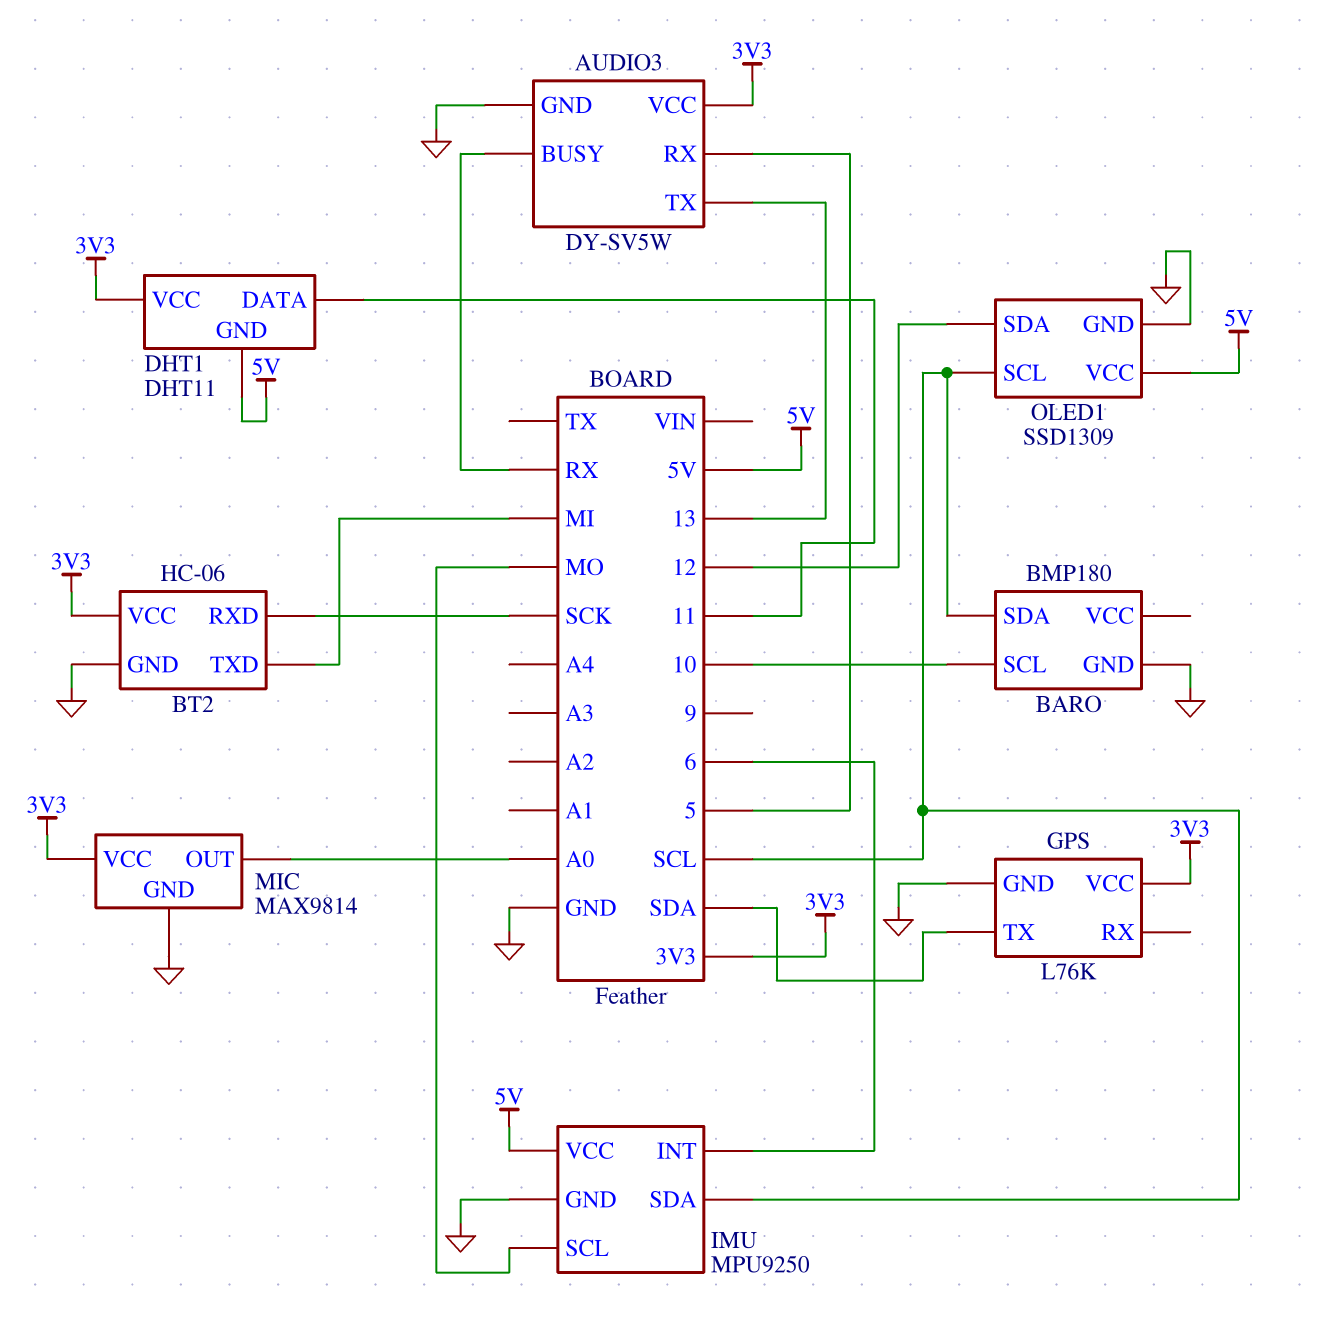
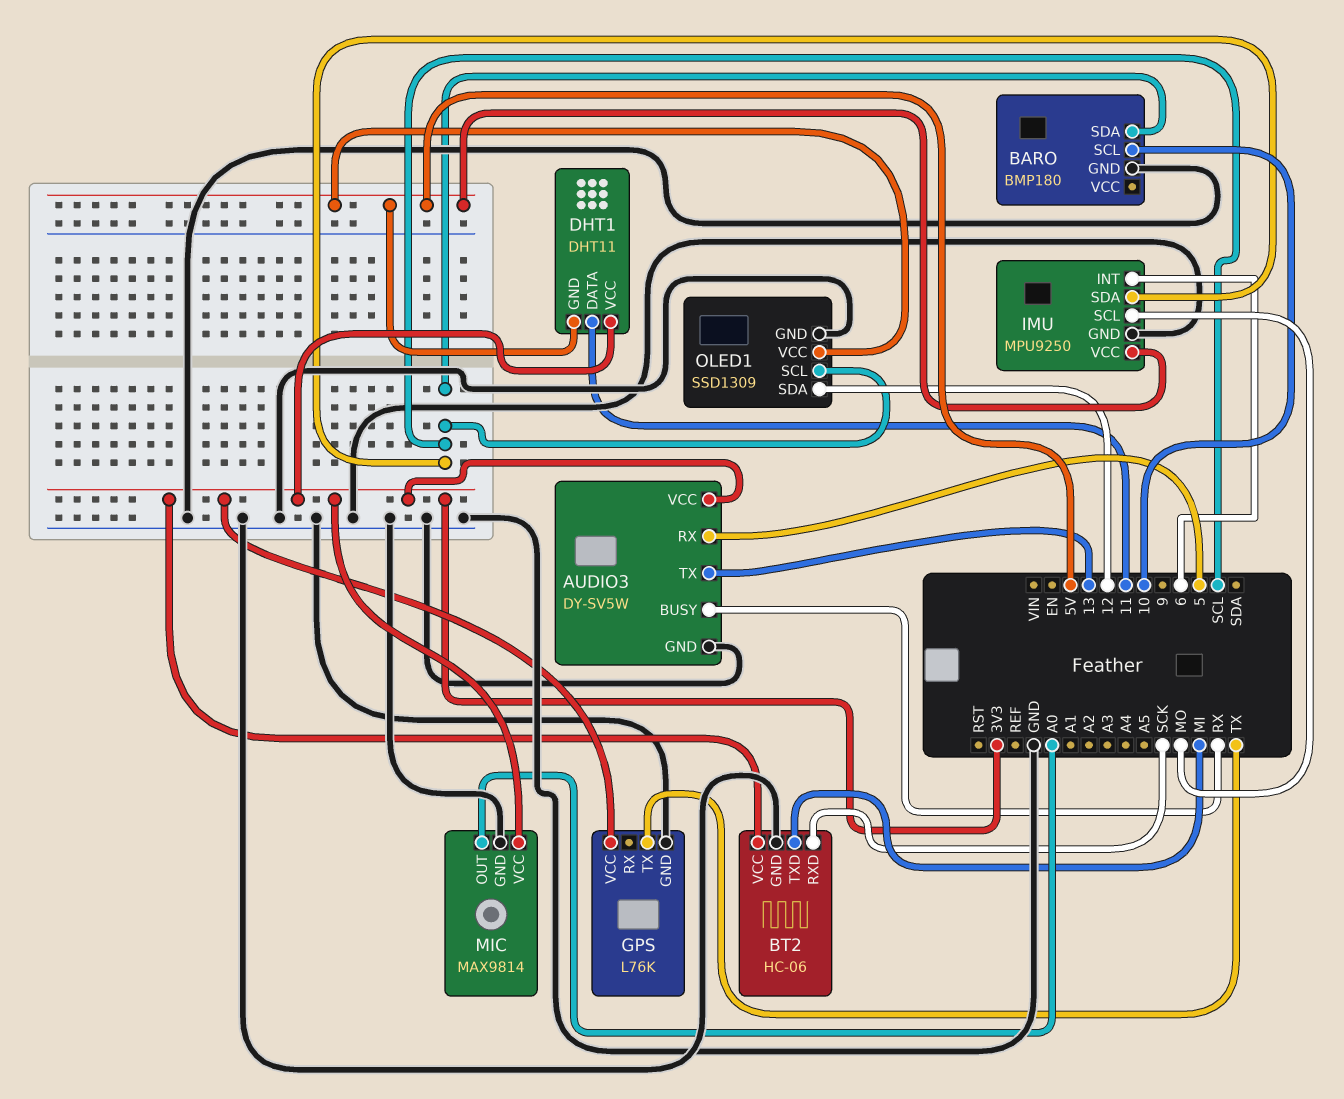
GPS pin TX: SDA -> TX

